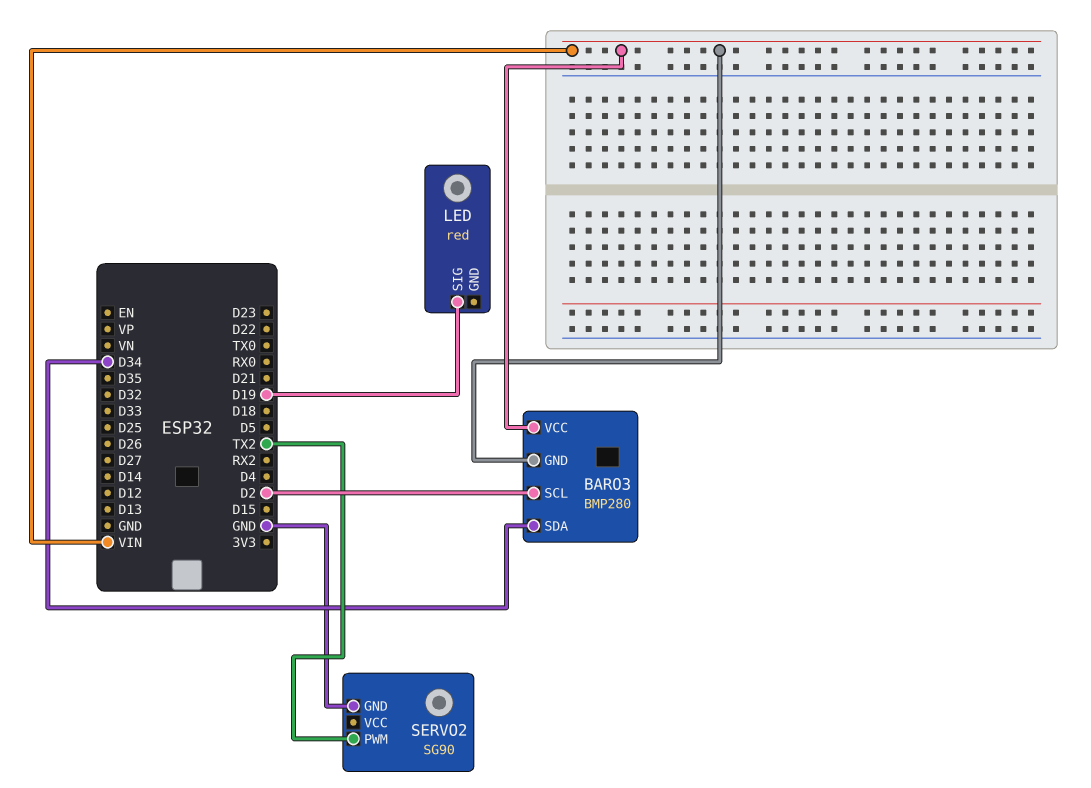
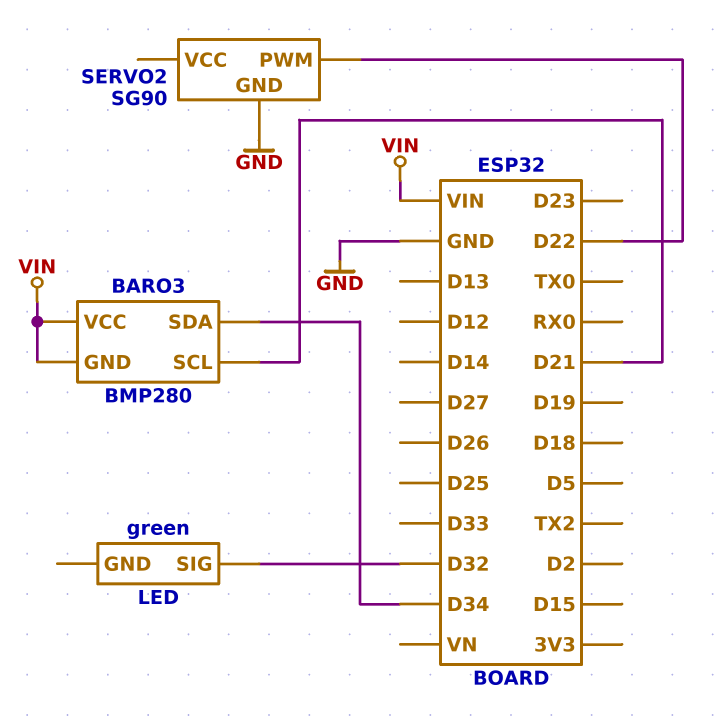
BARO3 pin SCL: D2 -> D21
LED: red -> green
LED pin SIG: D19 -> D32
SERVO2 pin PWM: TX2 -> D22

